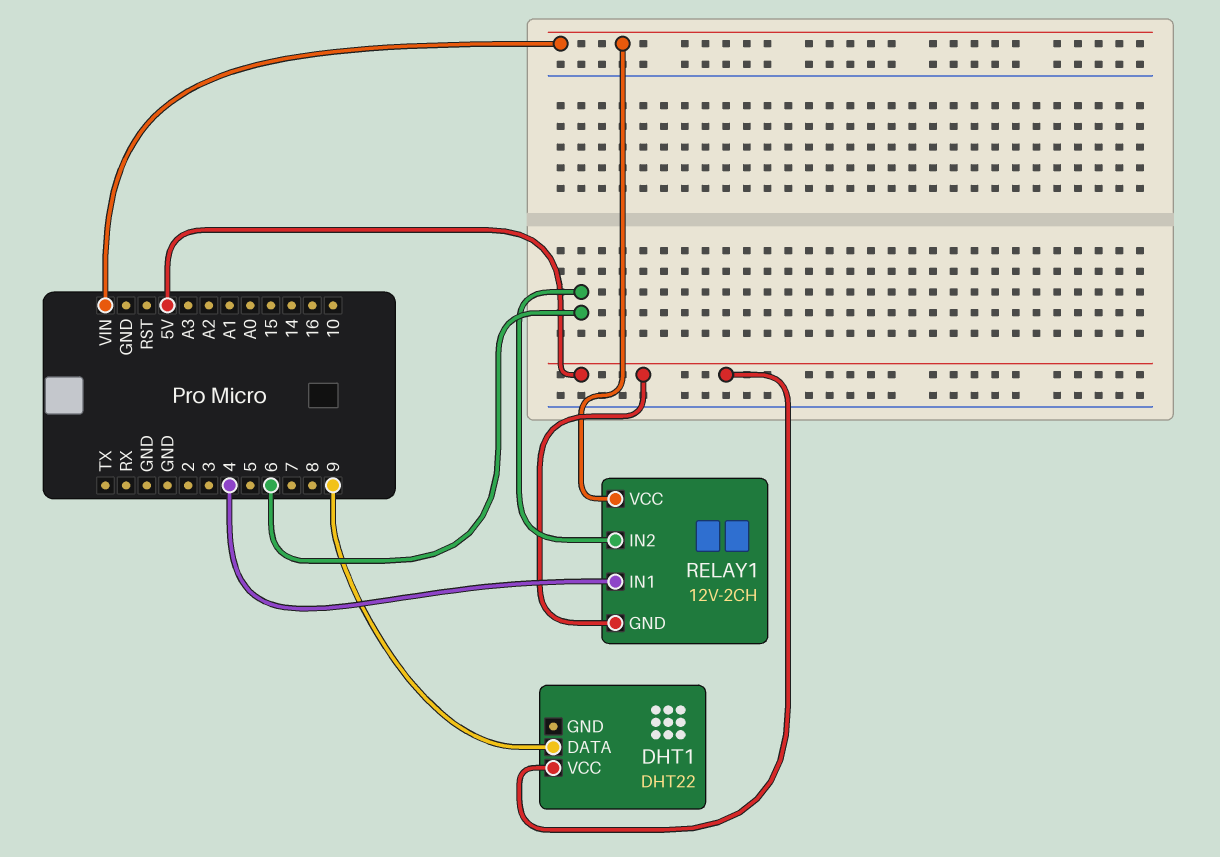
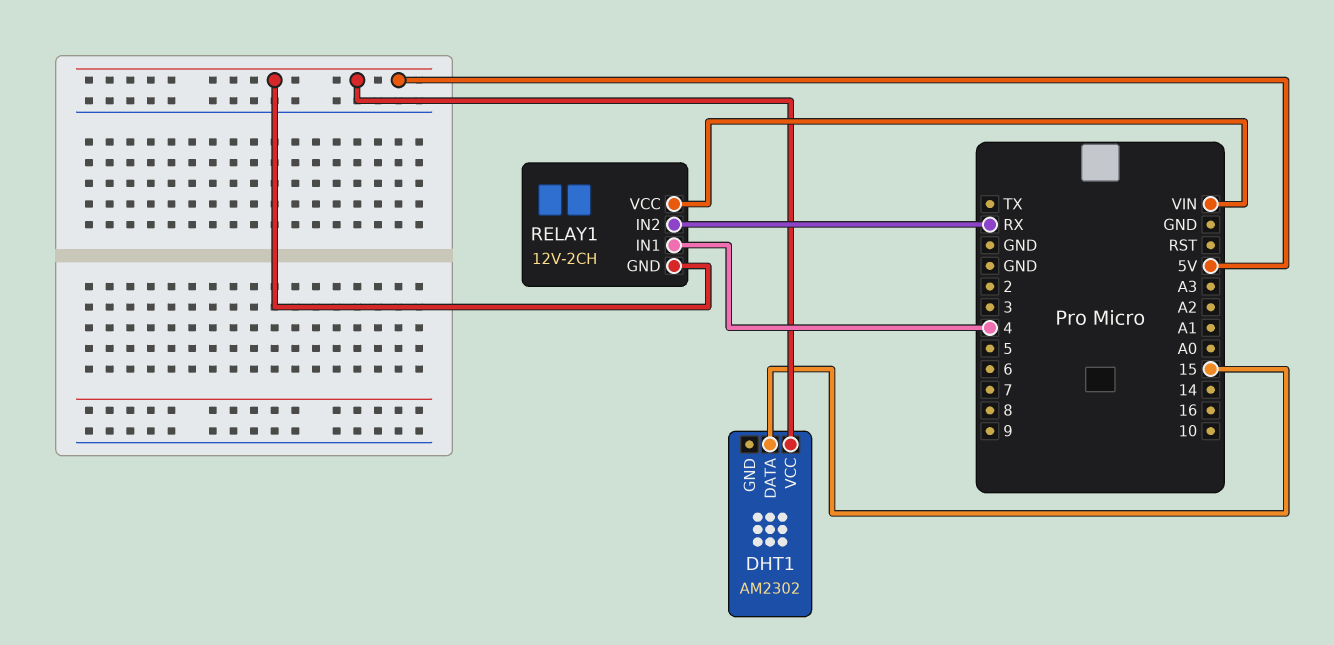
DHT1: DHT22 -> AM2302
DHT1 pin DATA: 9 -> 15
RELAY1 pin IN2: 6 -> RX

